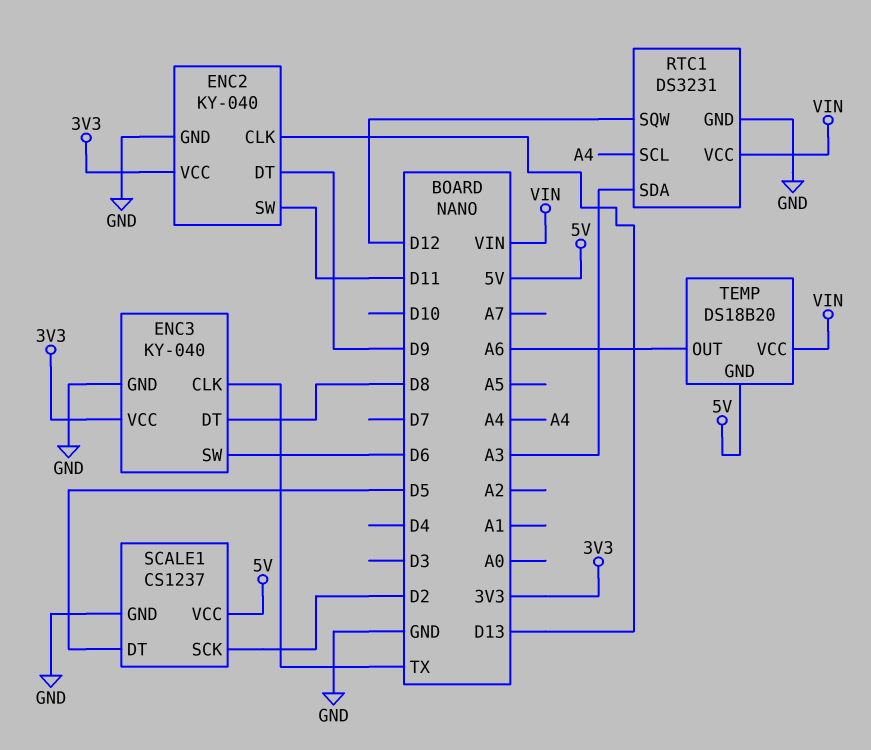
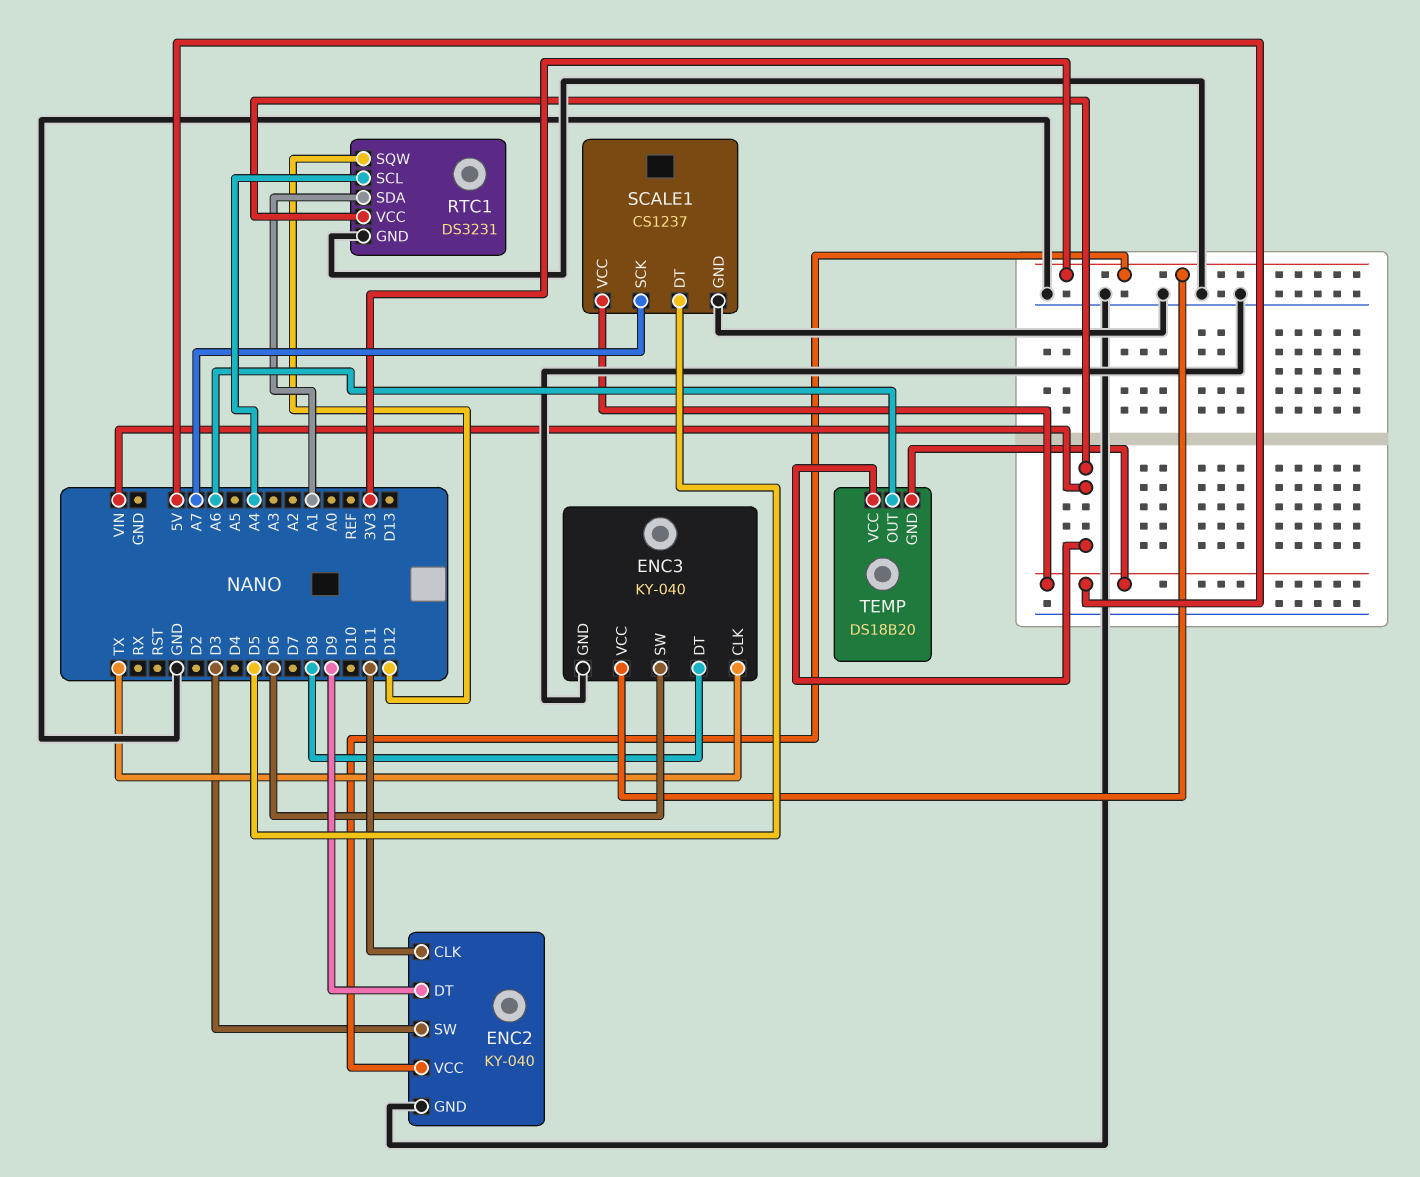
ENC2 pin CLK: D13 -> D11
ENC2 pin SW: D11 -> D3
RTC1 pin SDA: A3 -> A1
SCALE1 pin SCK: D2 -> A7

